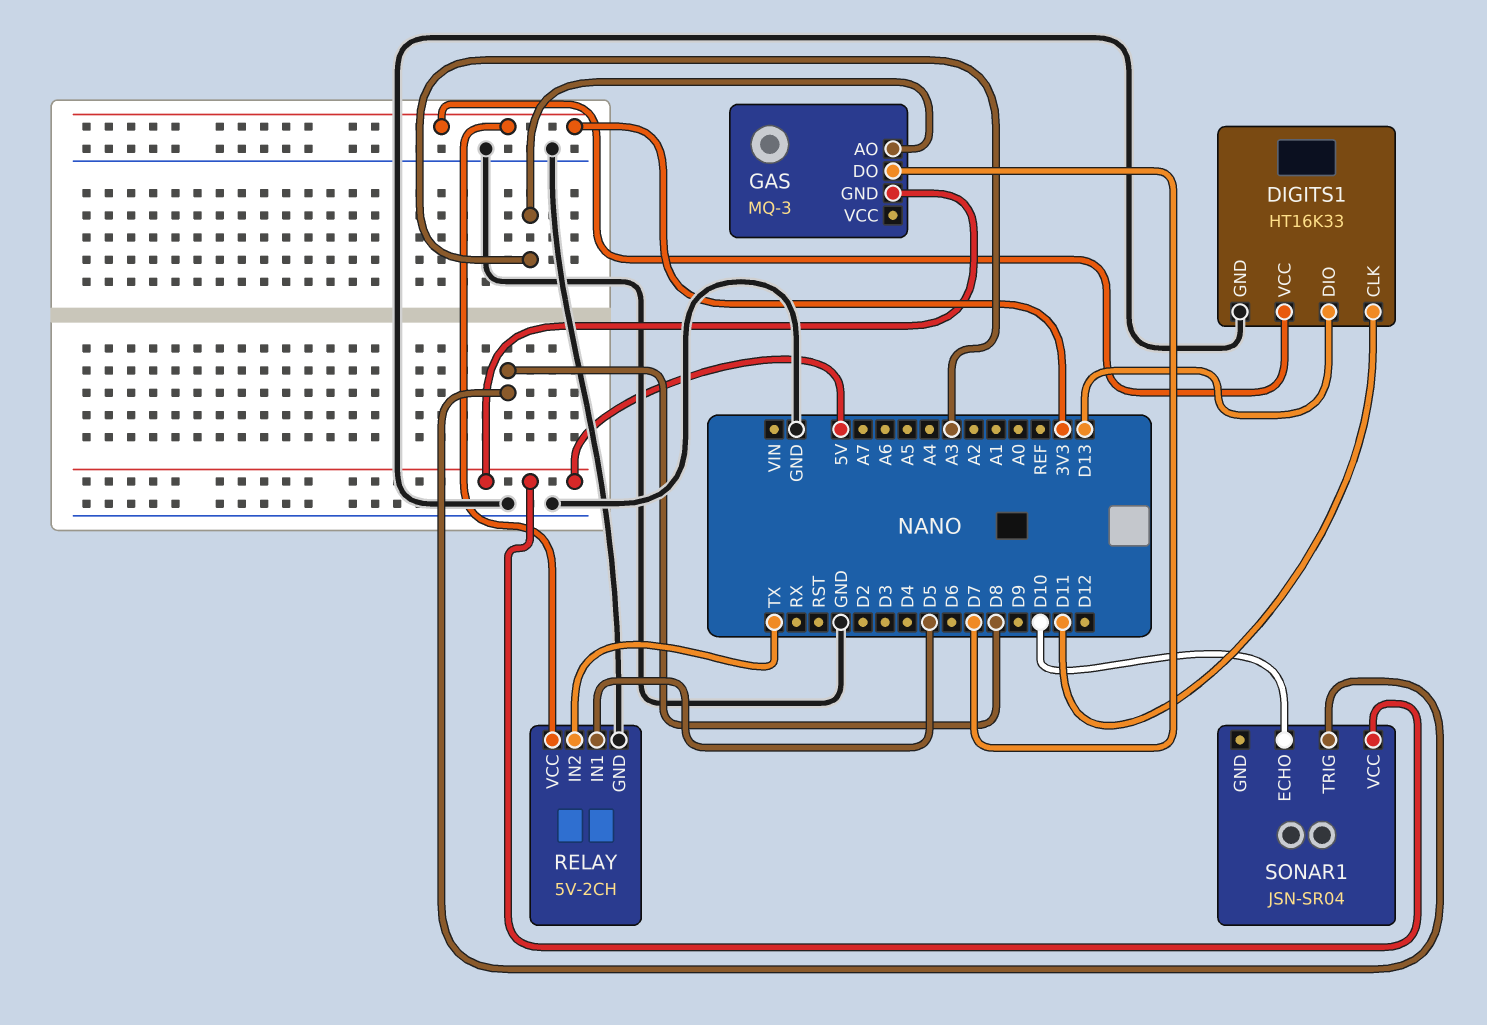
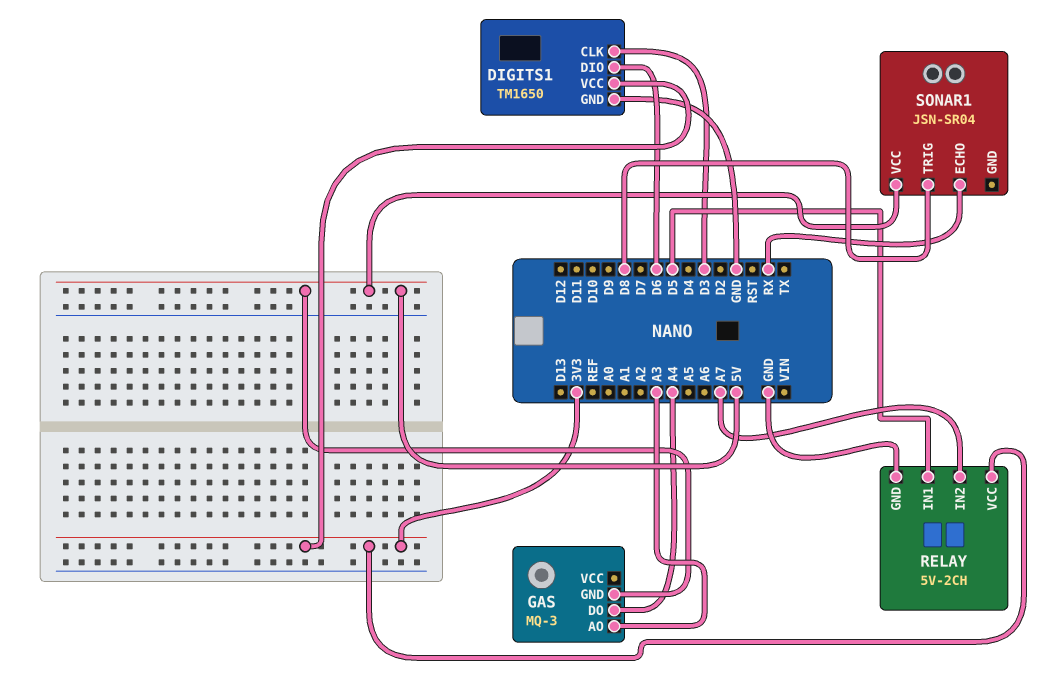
DIGITS1: HT16K33 -> TM1650
DIGITS1 pin CLK: D11 -> D3
DIGITS1 pin DIO: D13 -> D6
GAS pin DO: D7 -> A4
RELAY pin IN2: TX -> A7
SONAR1 pin ECHO: D10 -> RX

